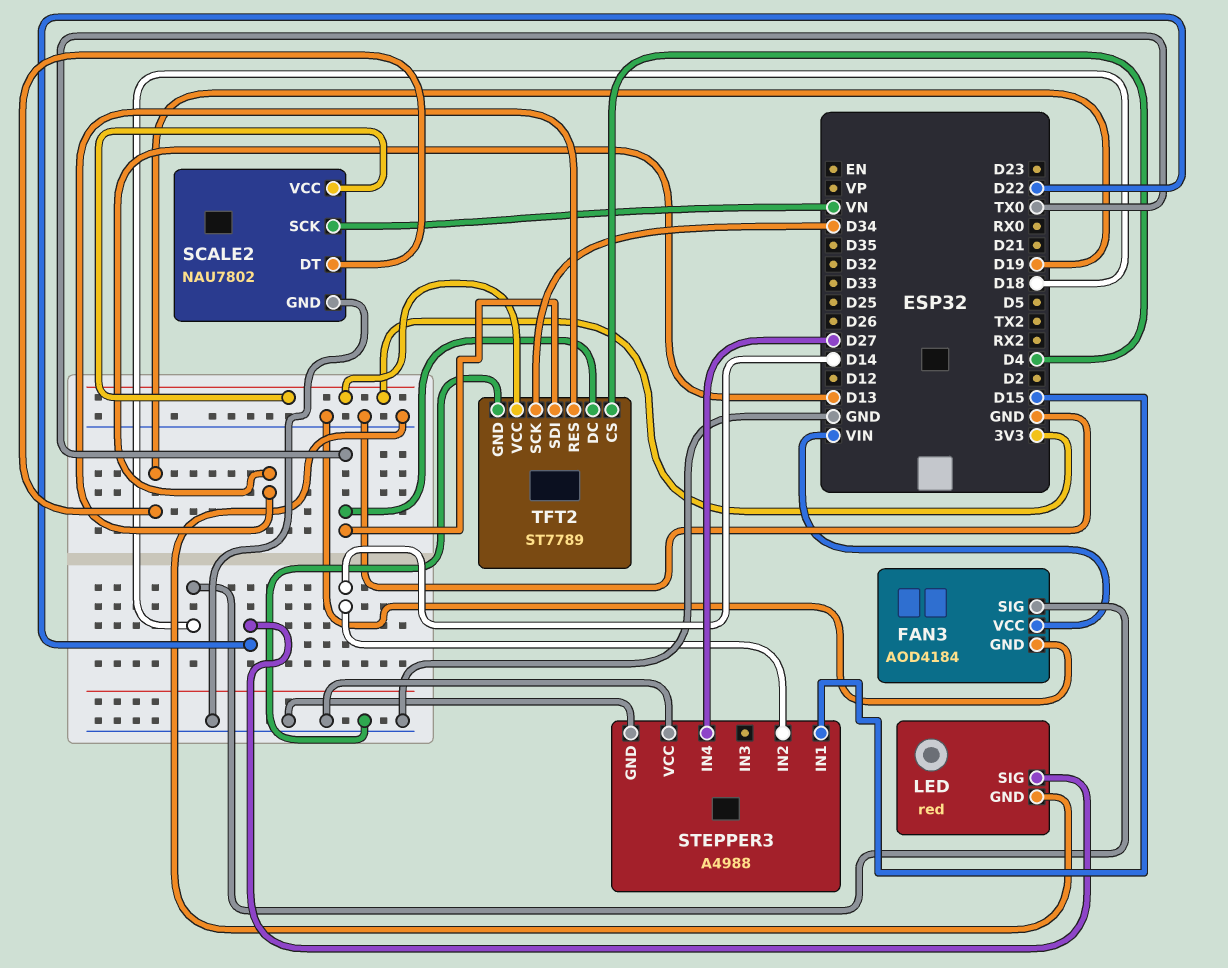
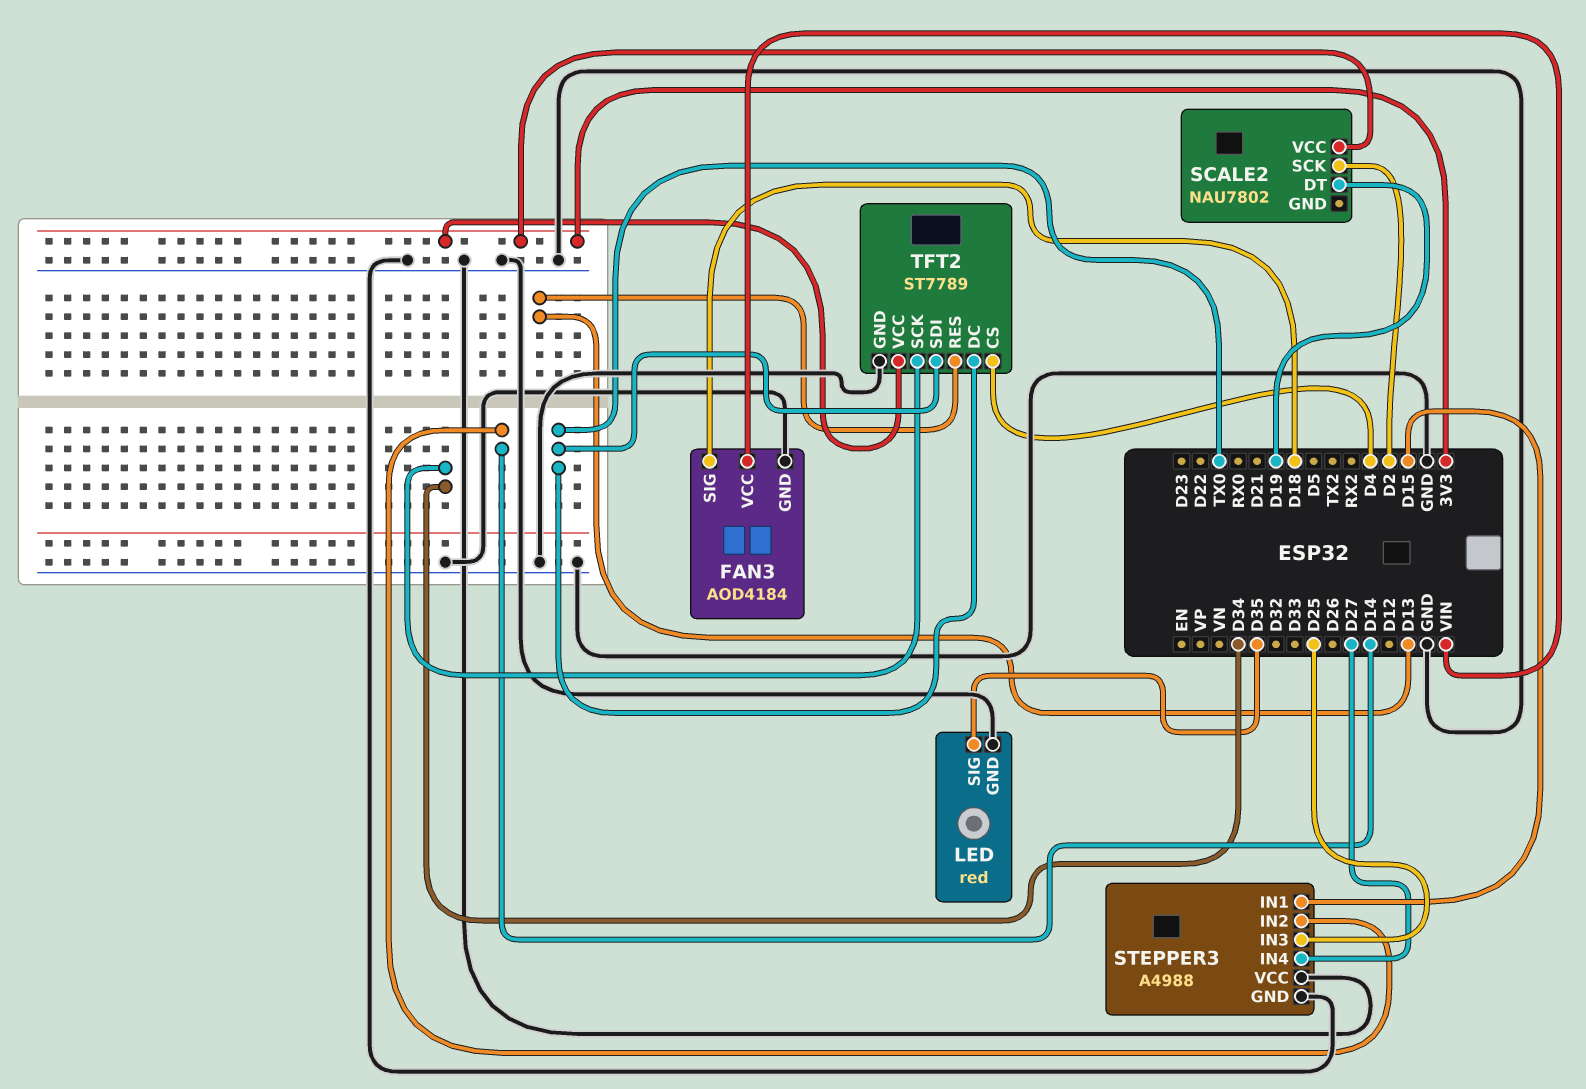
LED pin SIG: D22 -> D35
SCALE2 pin GND: GND -> none
SCALE2 pin SCK: VN -> D2
STEPPER3 pin IN3: none -> D25

